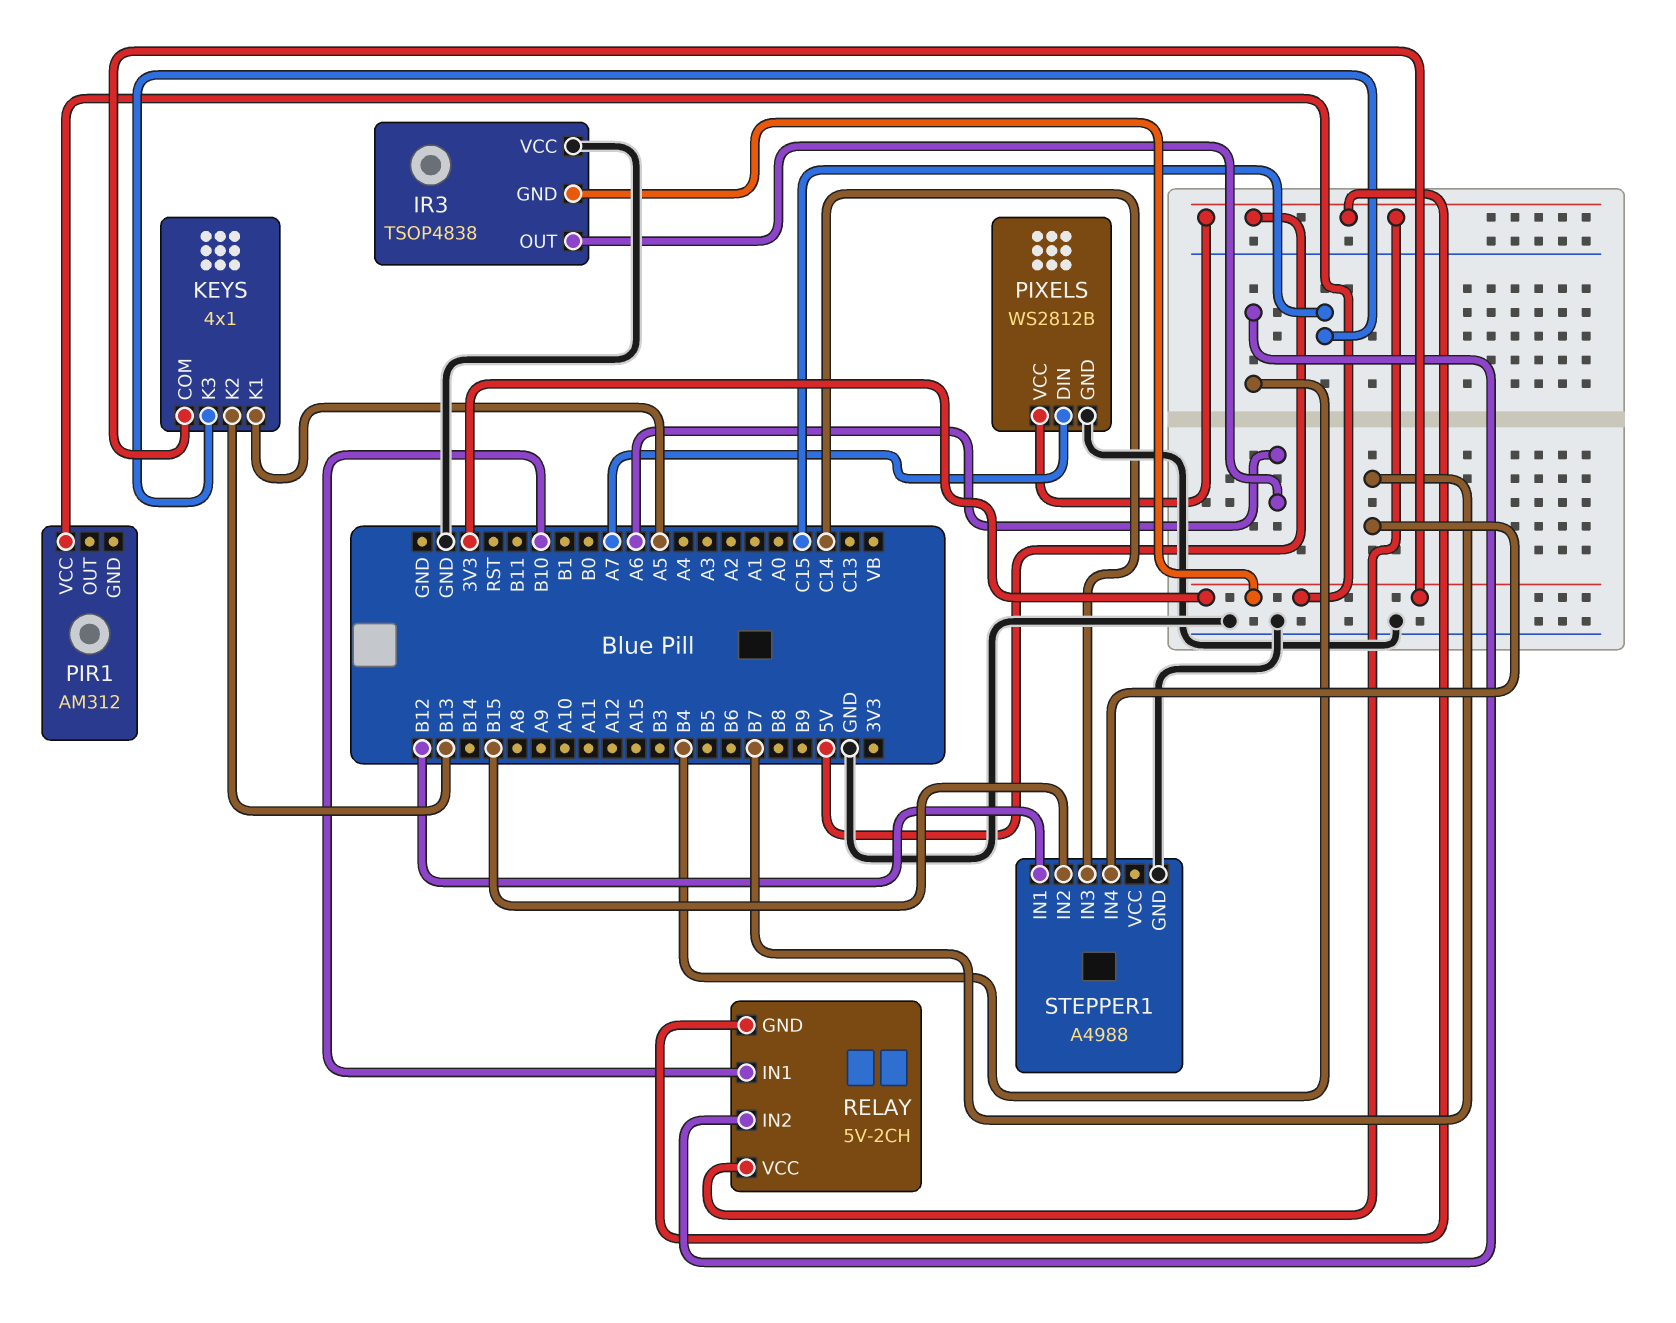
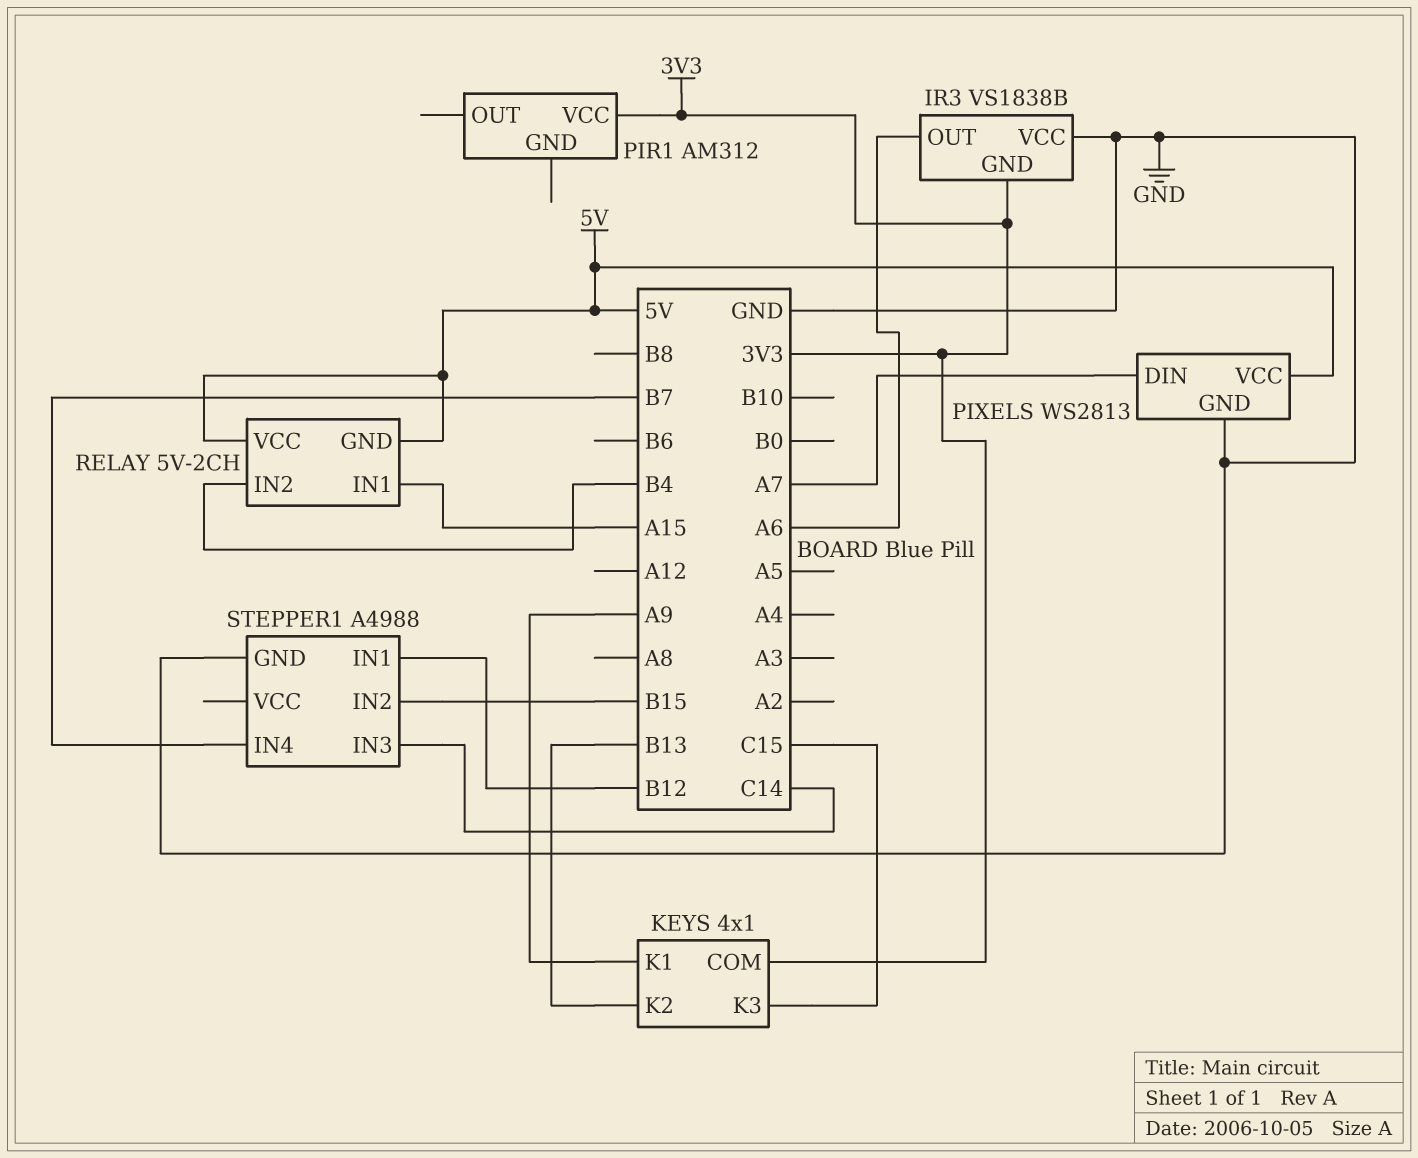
IR3: TSOP4838 -> VS1838B
KEYS pin K1: A5 -> A9
PIXELS: WS2812B -> WS2813
RELAY pin IN1: B10 -> A15

